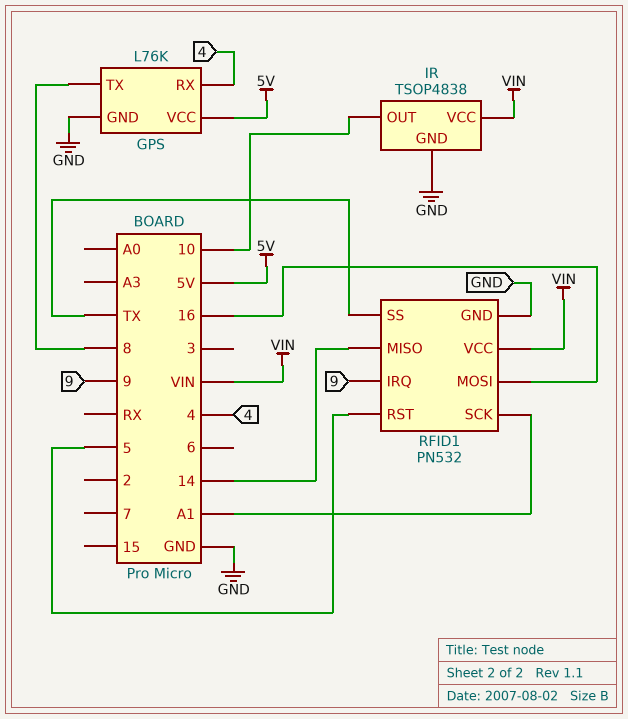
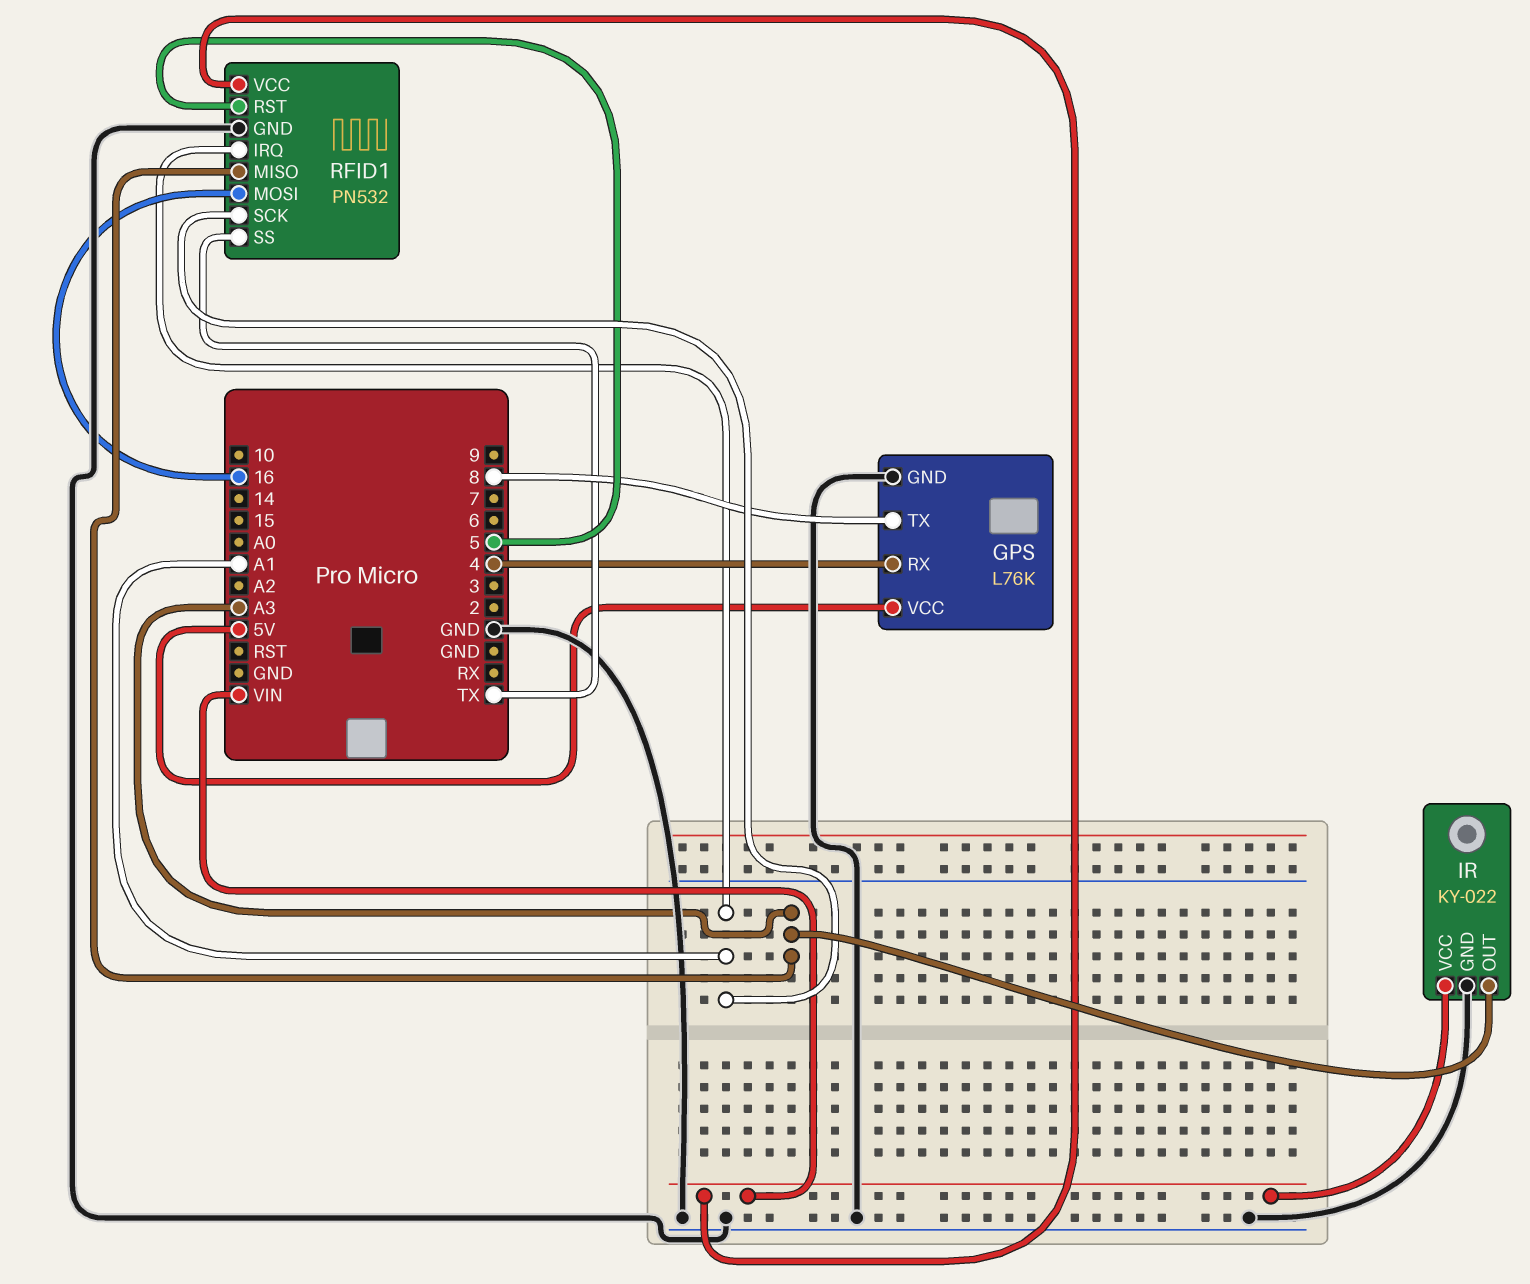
IR: TSOP4838 -> KY-022
IR pin OUT: 10 -> A3
RFID1 pin IRQ: 9 -> A1
RFID1 pin MISO: 14 -> A3

